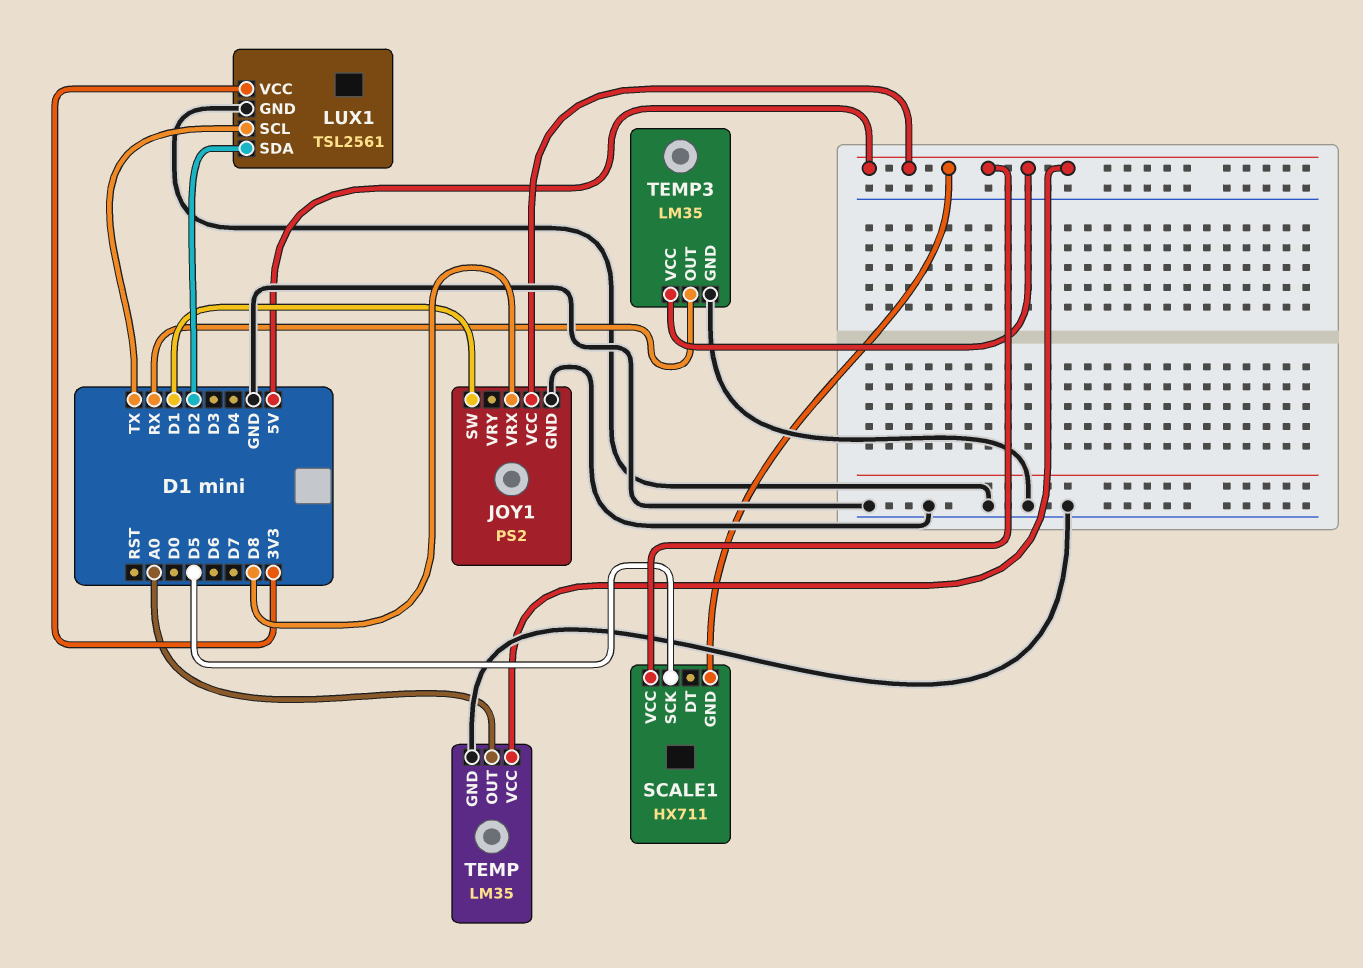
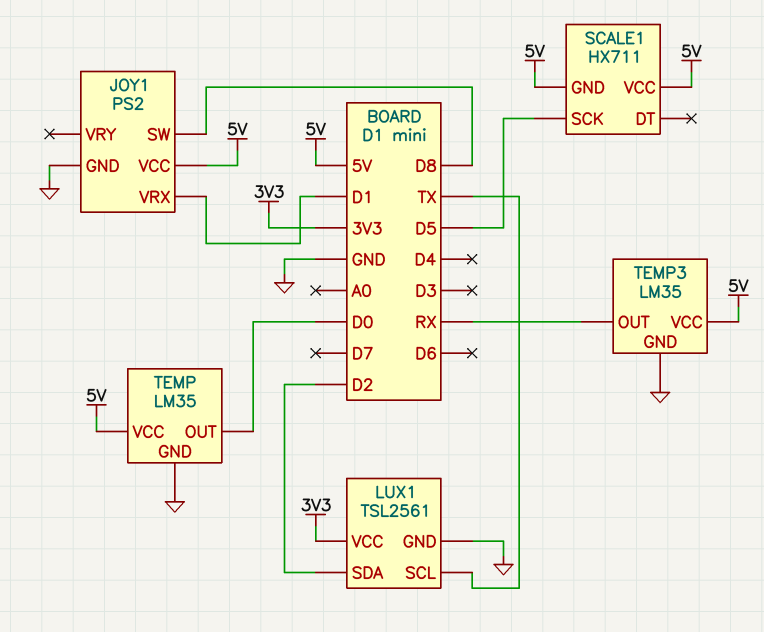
JOY1 pin SW: D1 -> D8
JOY1 pin VRX: D8 -> D1
TEMP pin OUT: A0 -> D0

